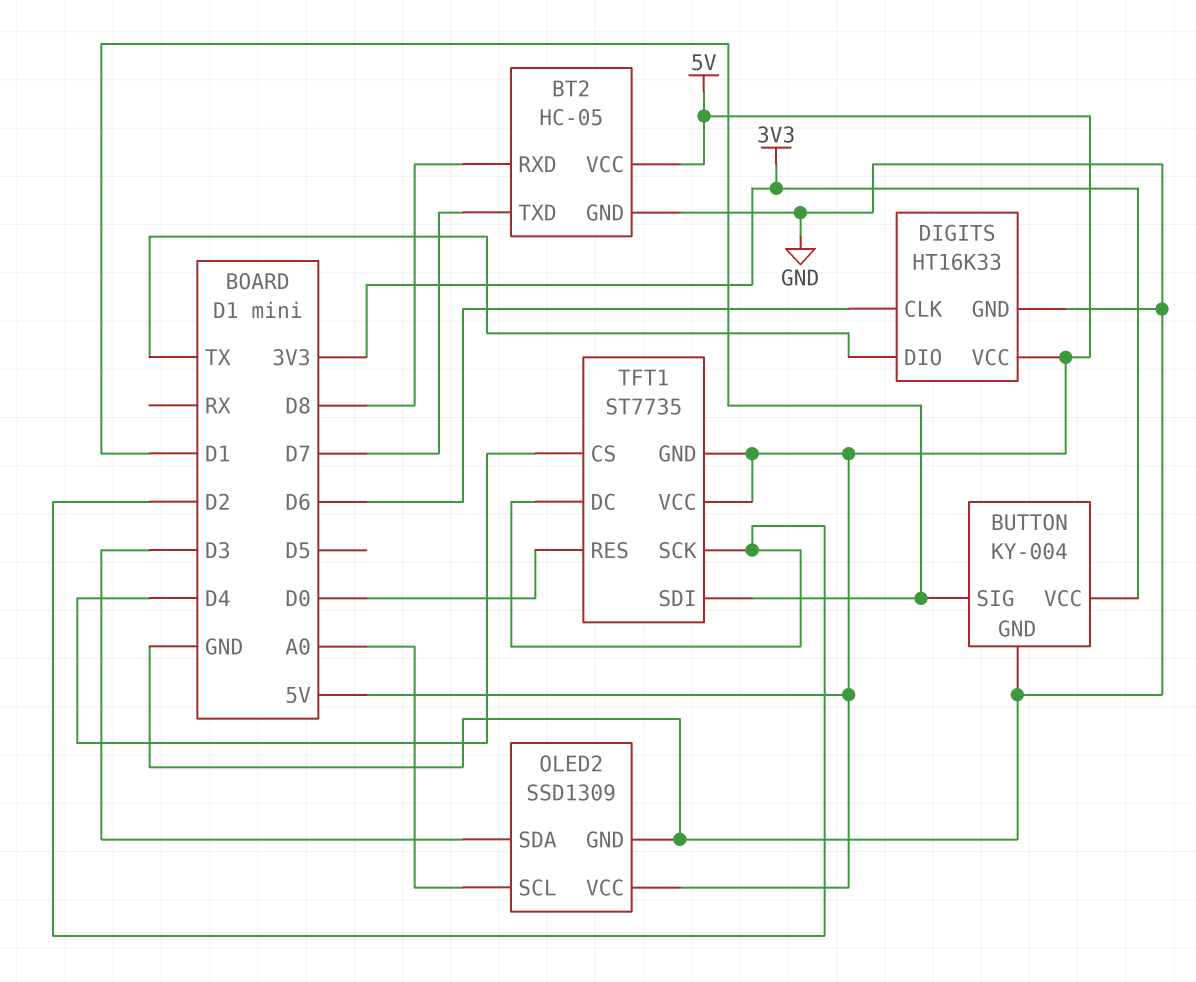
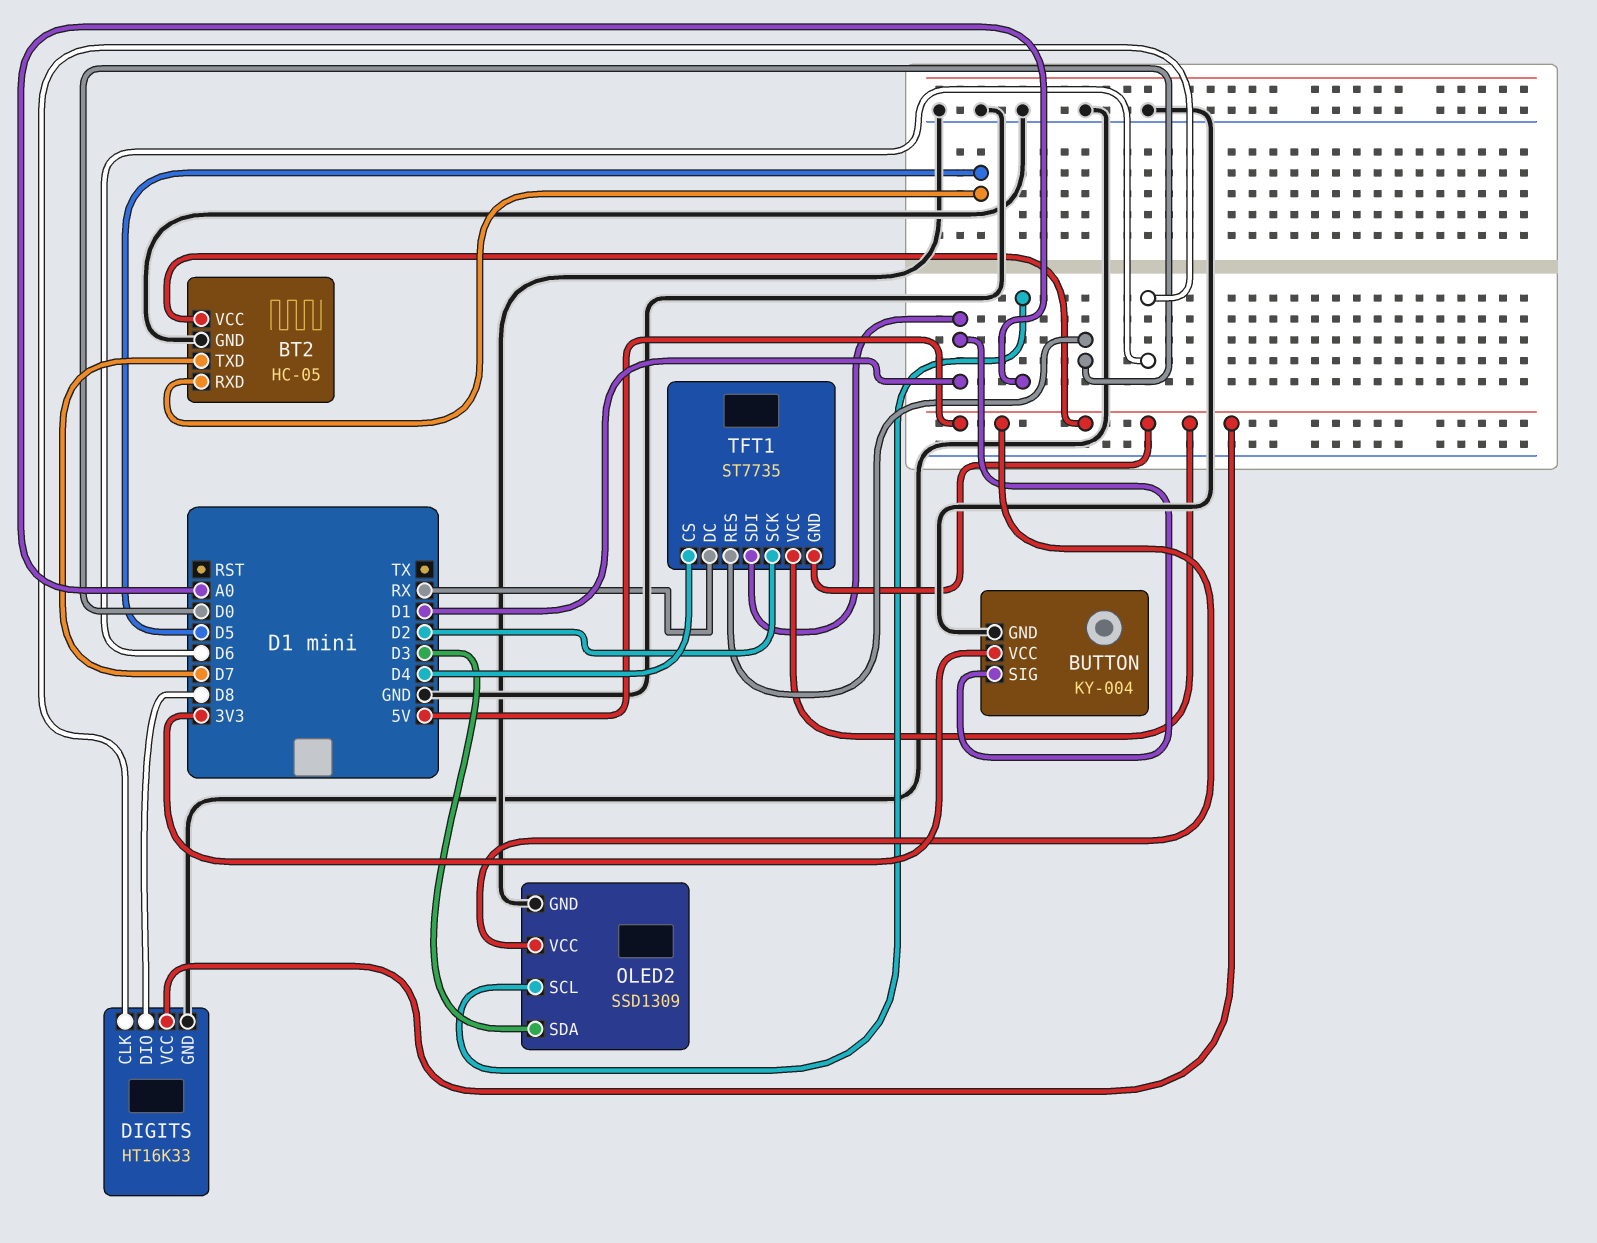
BT2 pin RXD: D8 -> D5
DIGITS pin DIO: TX -> D8
TFT1 pin DC: D2 -> RX

